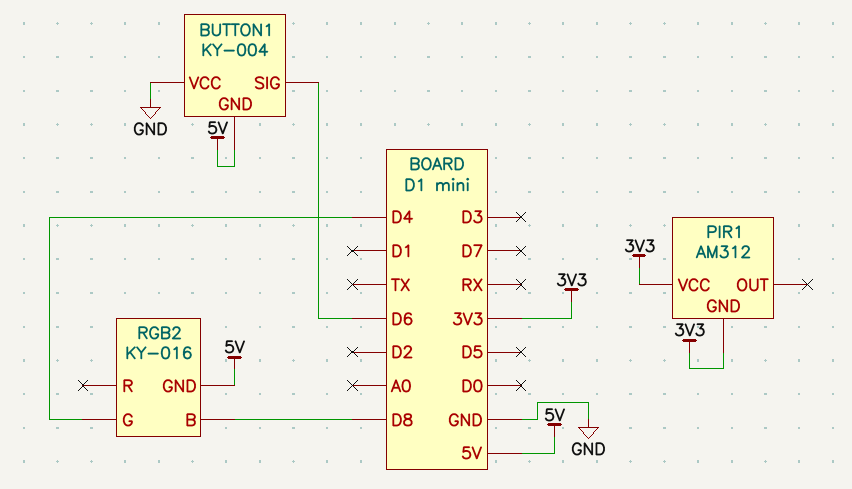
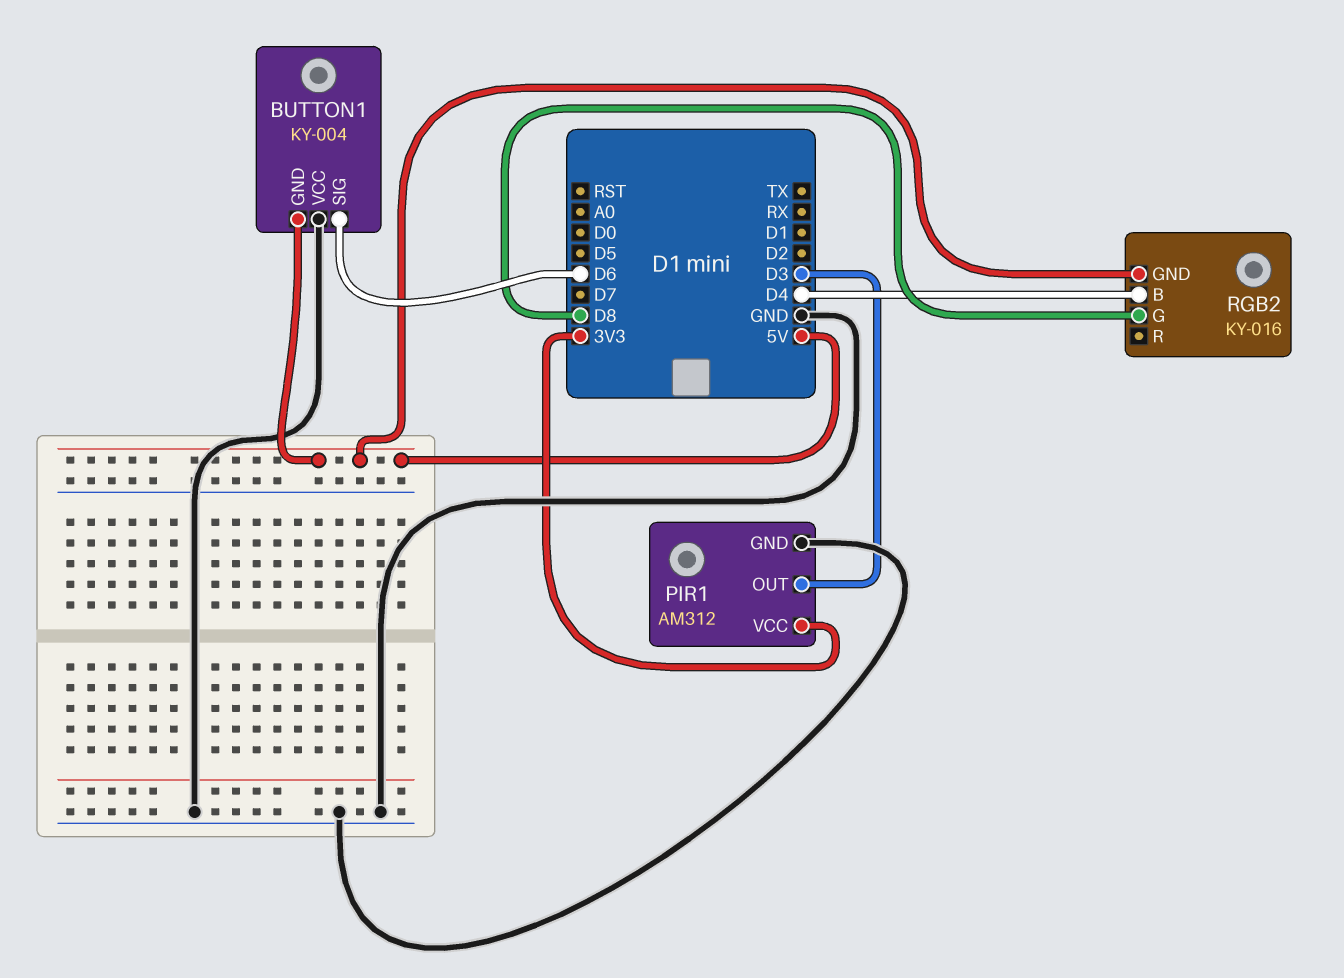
PIR1 pin GND: 3V3 -> GND
PIR1 pin OUT: none -> D3
RGB2 pin B: D8 -> D4
RGB2 pin G: D4 -> D8

